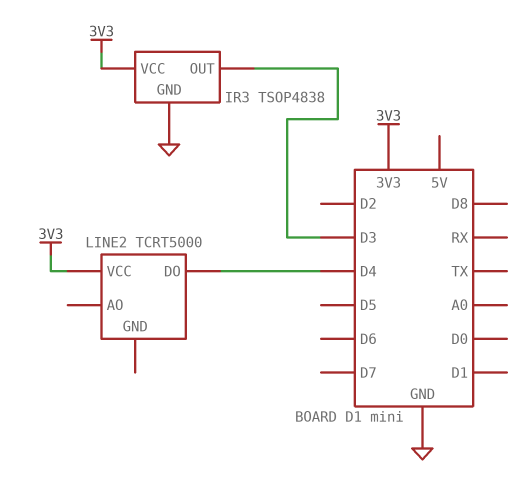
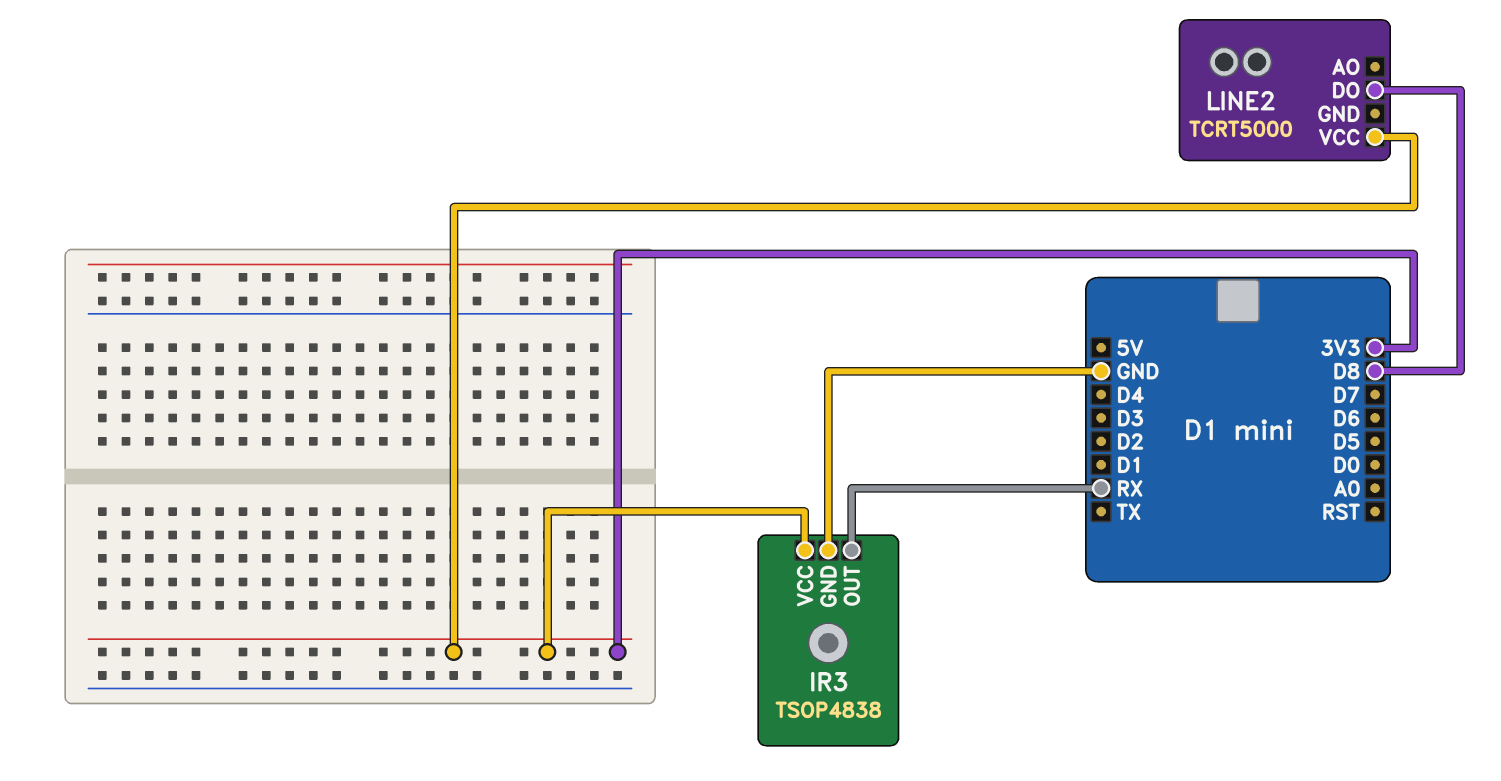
IR3 pin OUT: D3 -> RX
LINE2 pin DO: D4 -> D8

